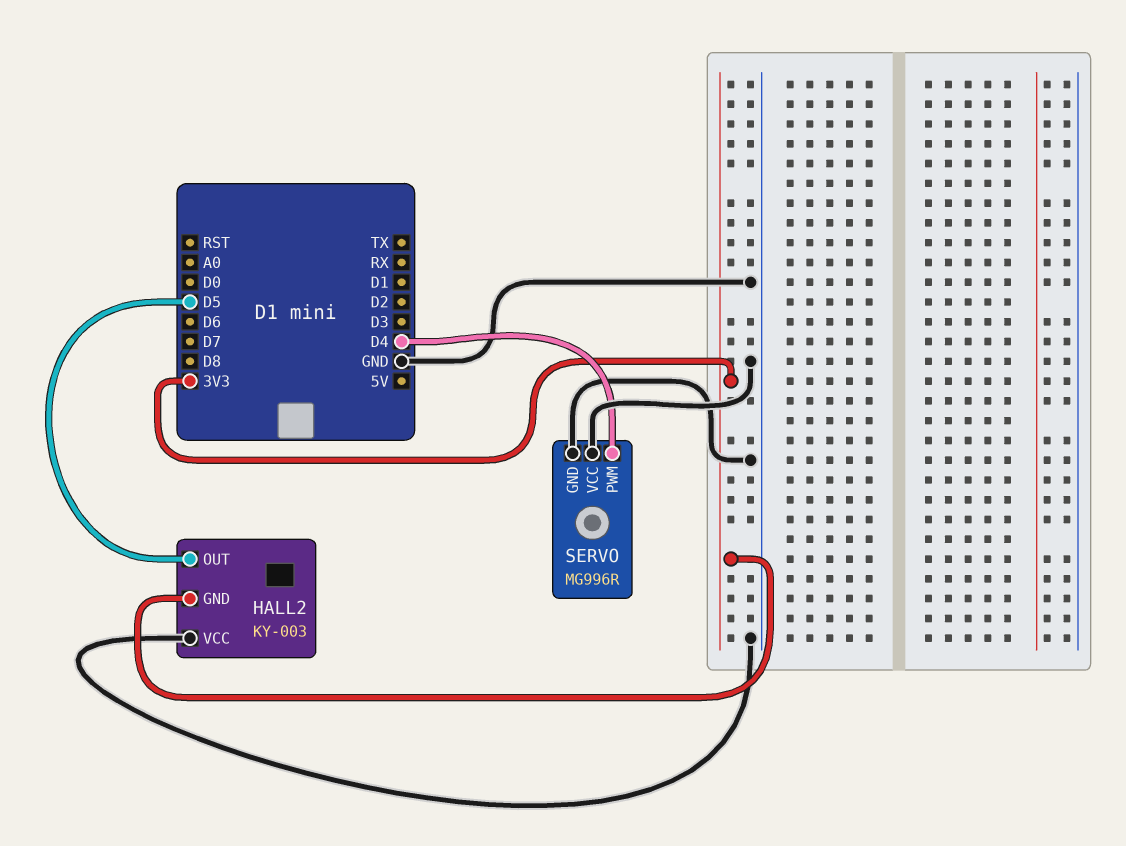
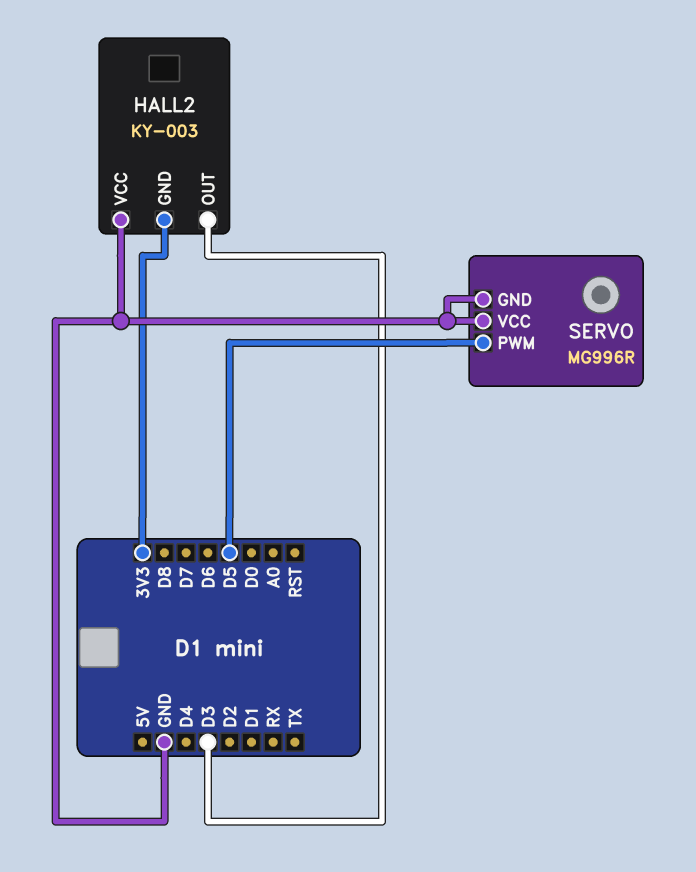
HALL2 pin OUT: D5 -> D3
SERVO pin PWM: D4 -> D5

